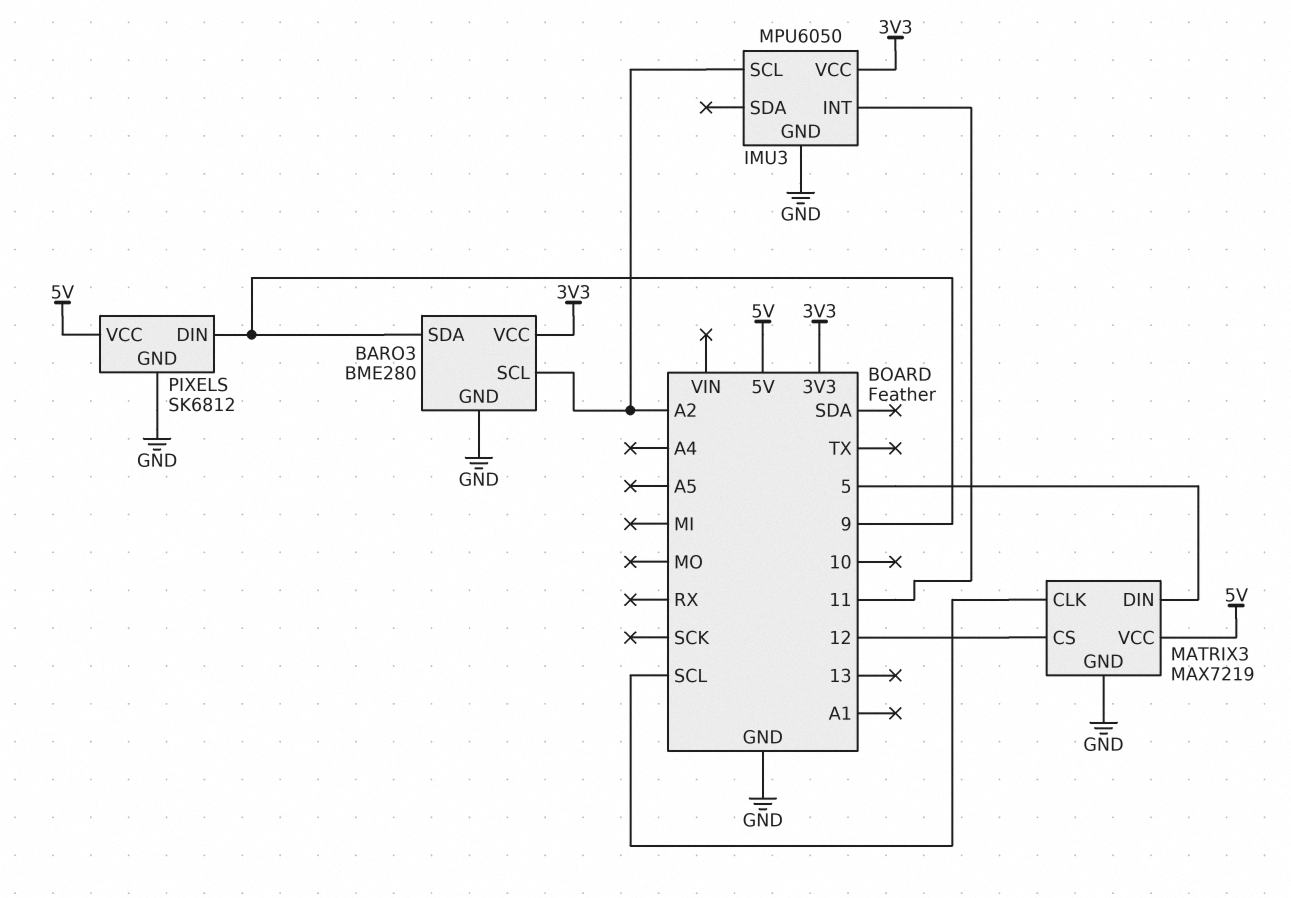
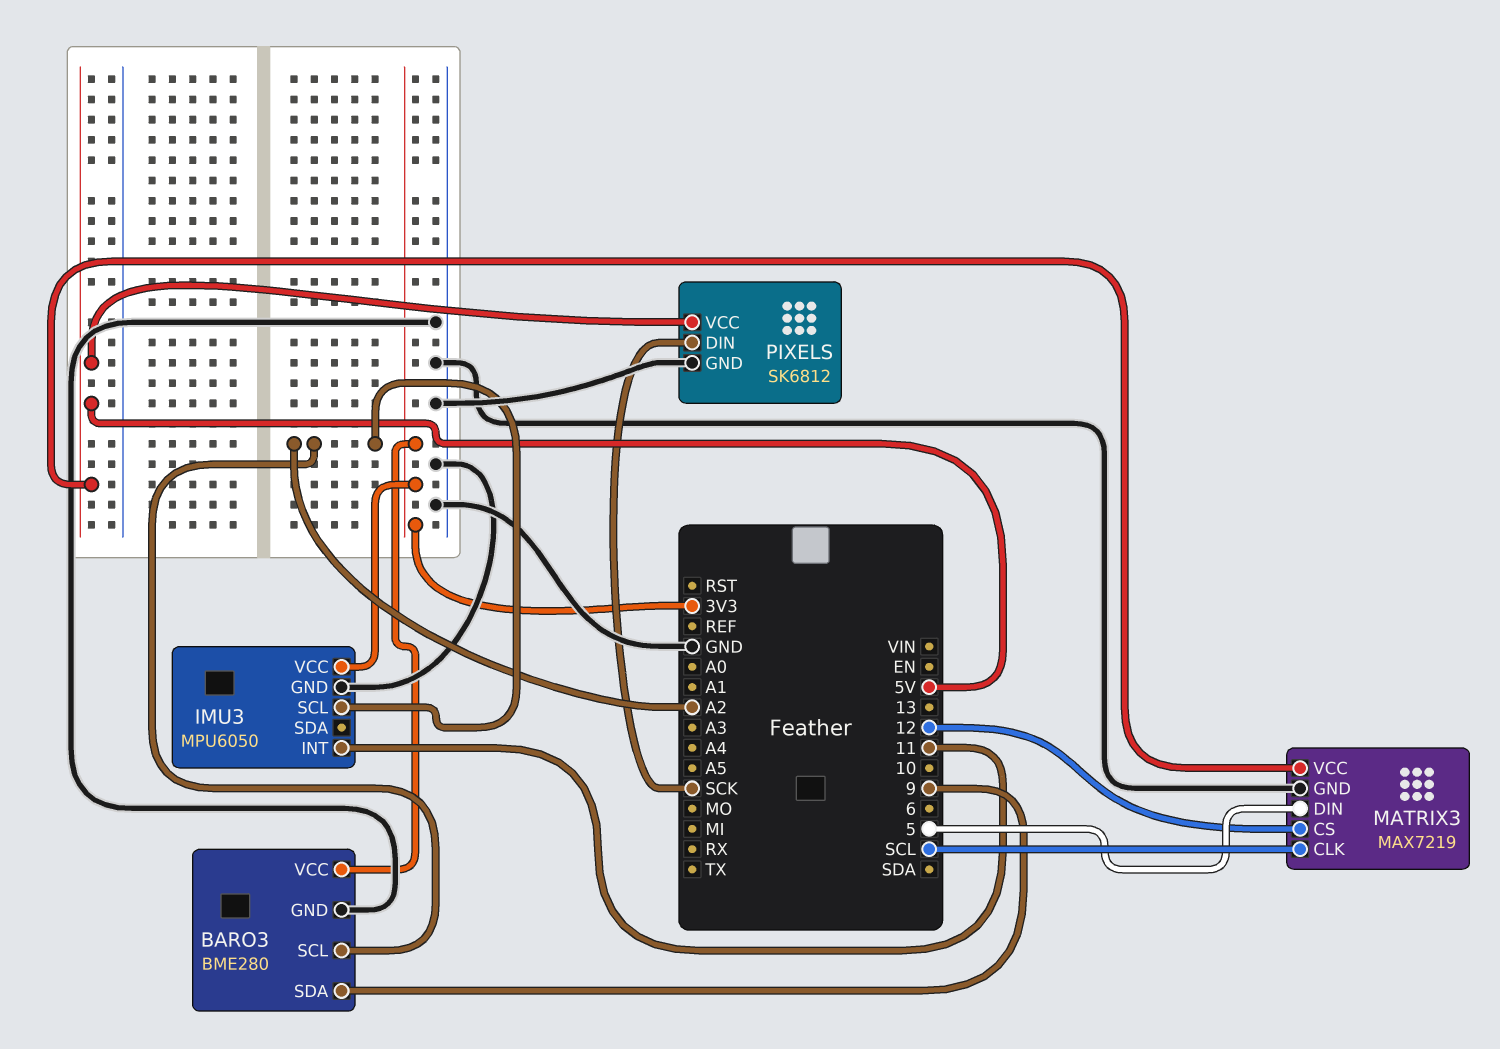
PIXELS pin DIN: 9 -> SCK

